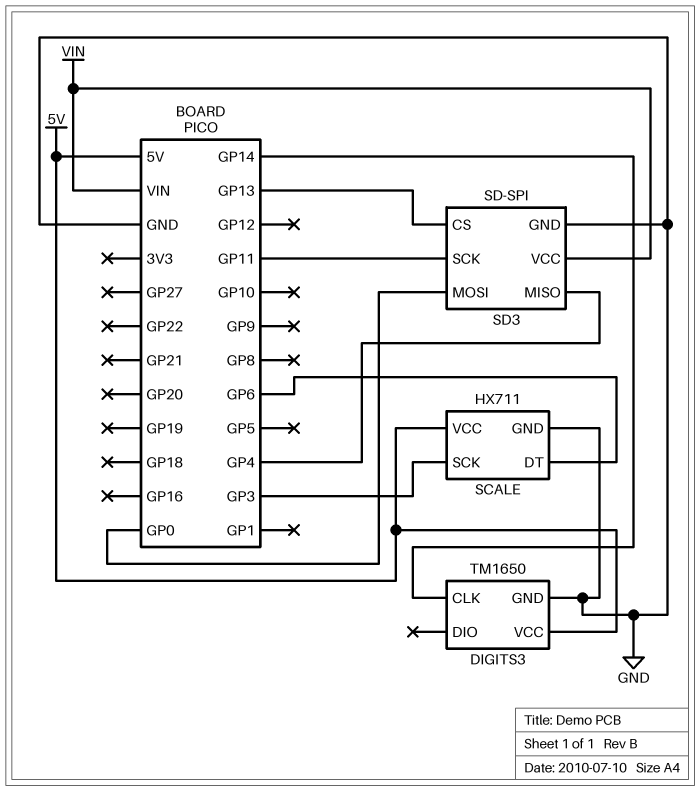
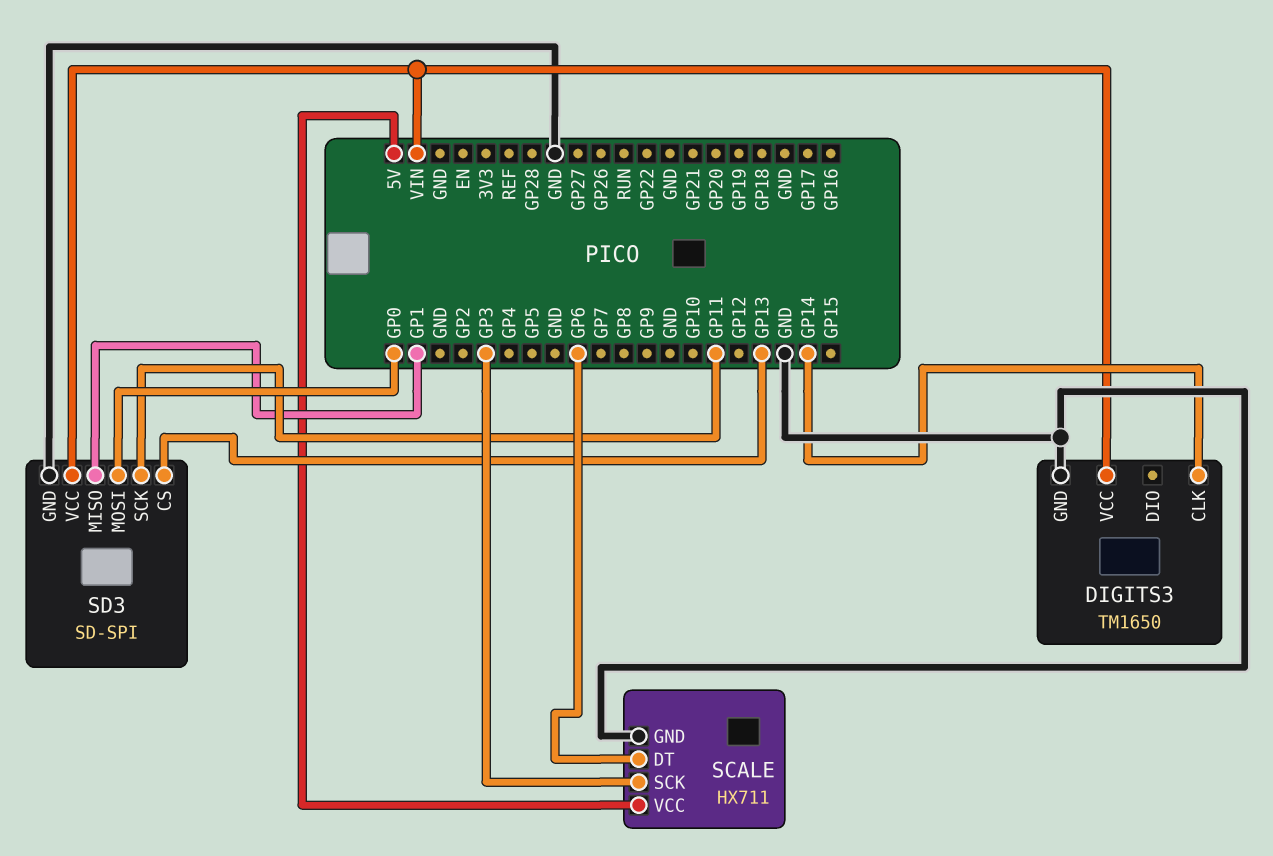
DIGITS3 pin VCC: 5V -> VIN
SD3 pin MISO: GP4 -> GP1

